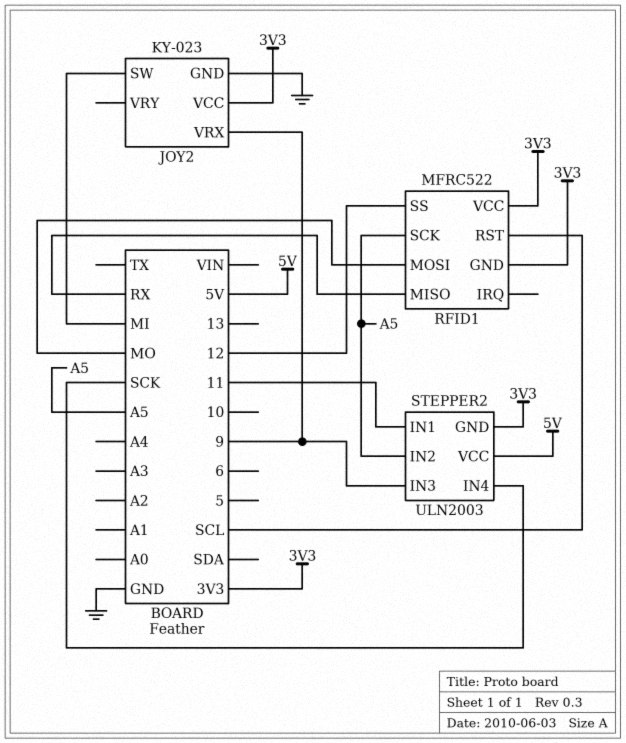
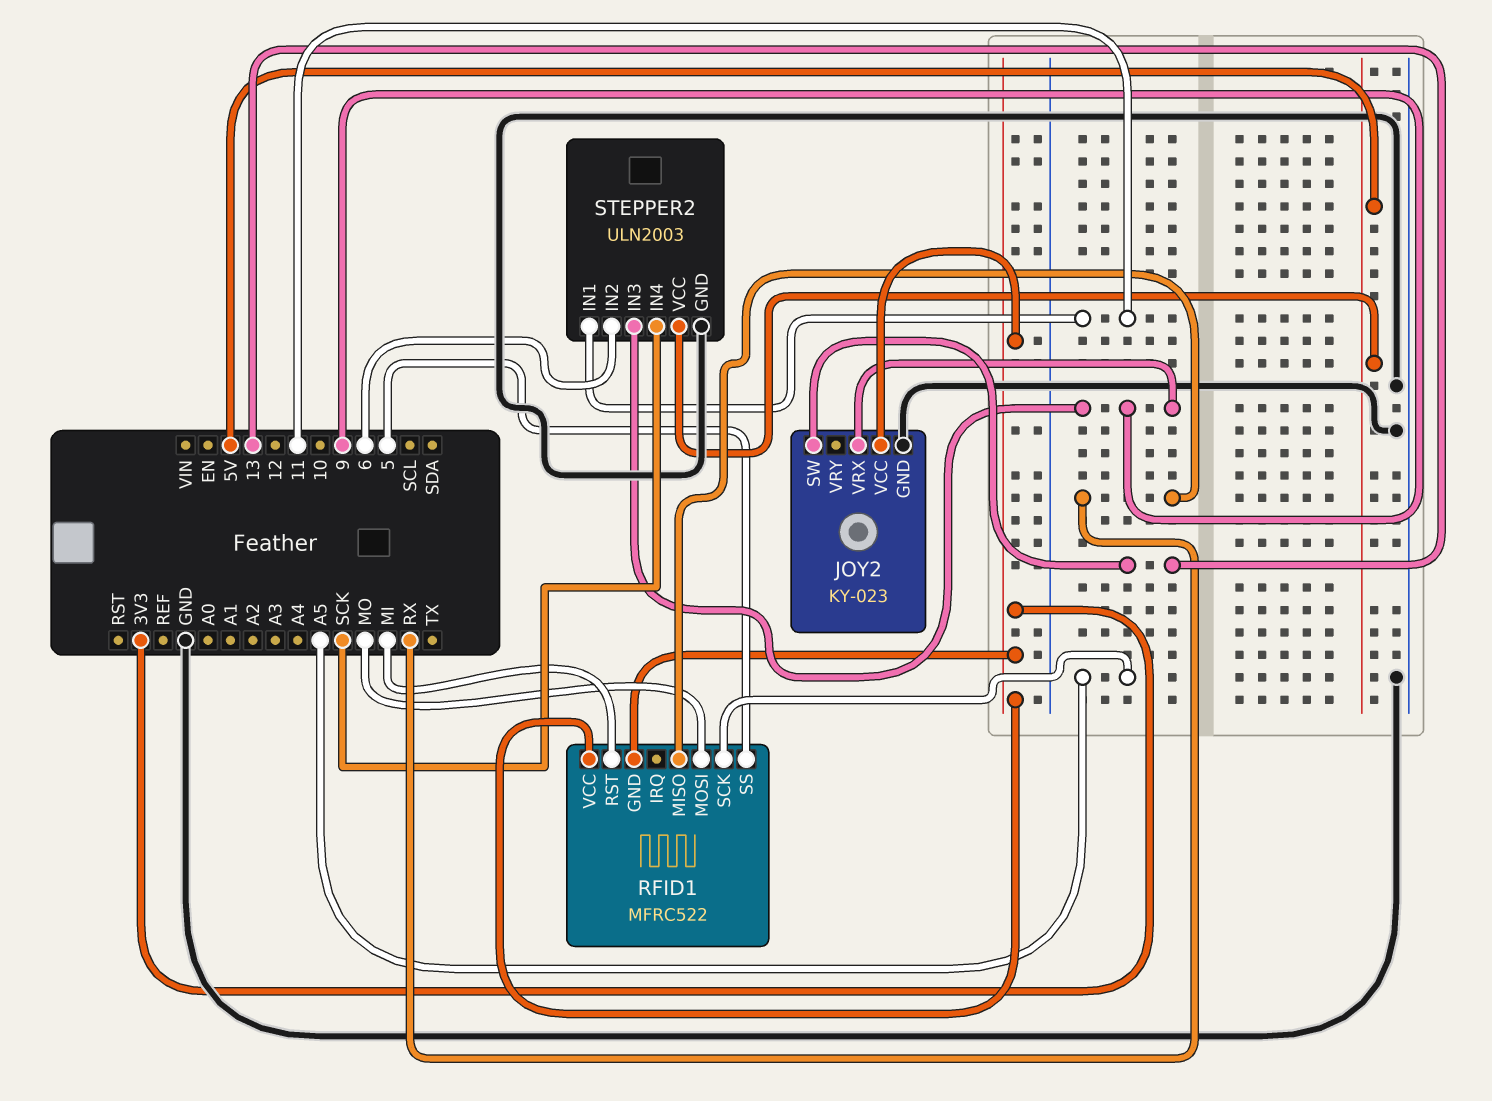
JOY2 pin SW: MI -> 13
RFID1 pin RST: SCL -> MI
RFID1 pin SS: 12 -> 5
STEPPER2 pin GND: 3V3 -> GND
STEPPER2 pin IN2: A5 -> 6

